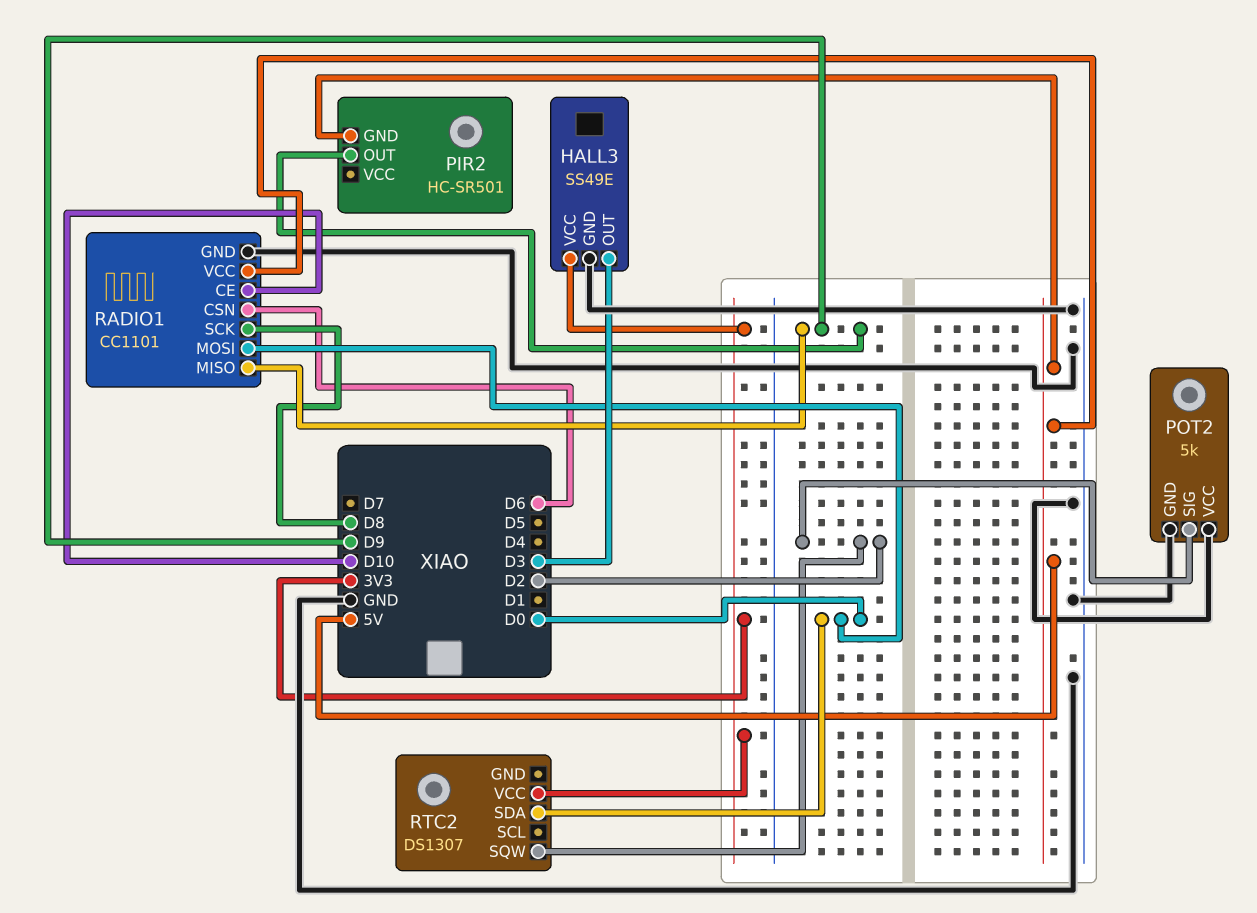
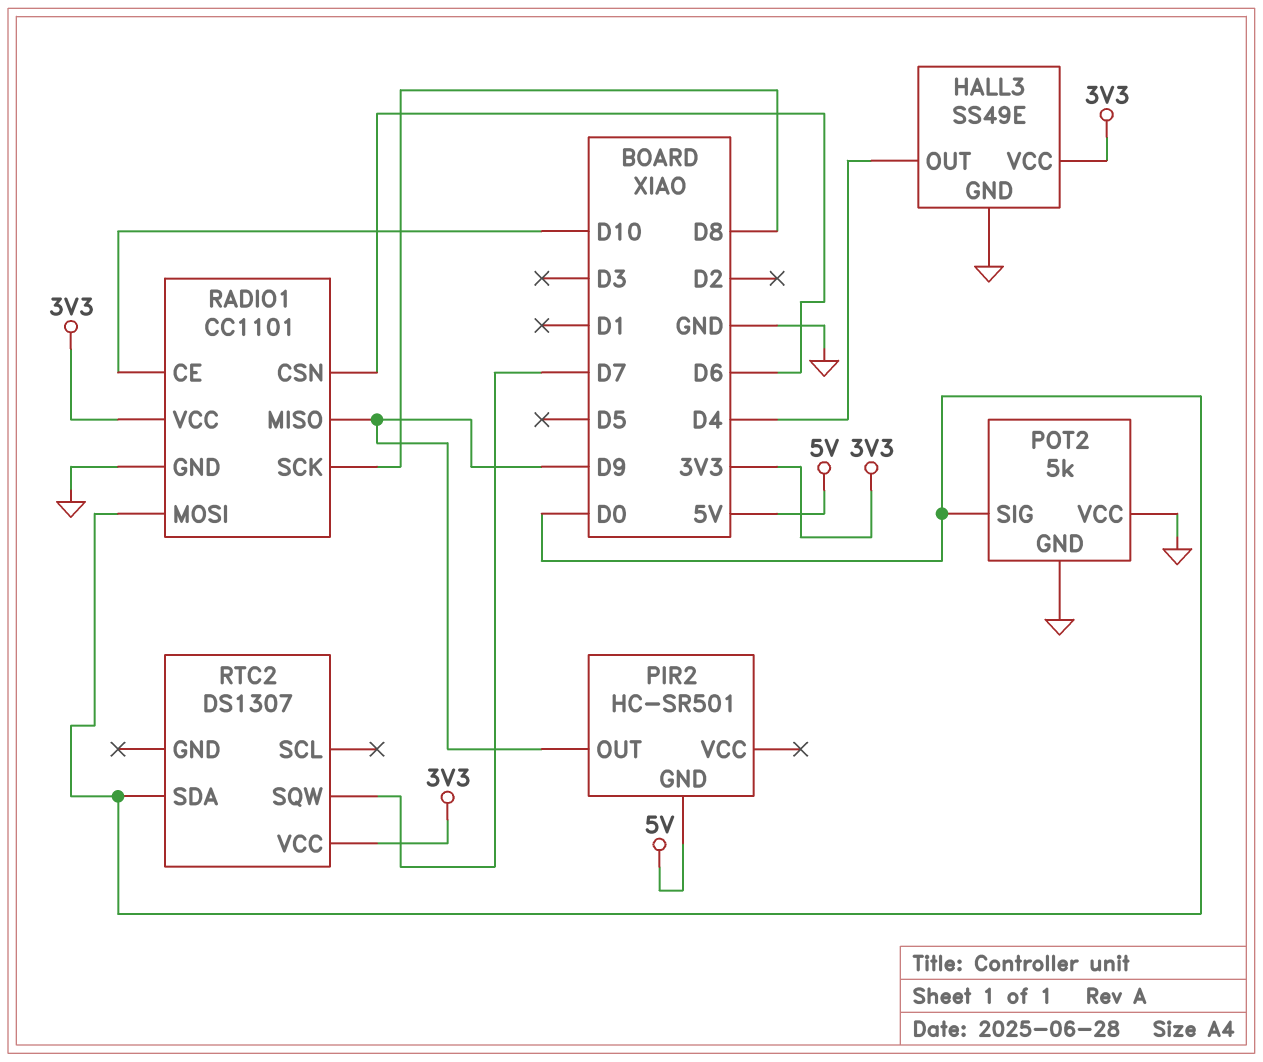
HALL3 pin OUT: D3 -> D4
POT2 pin SIG: D2 -> D0
RADIO1 pin VCC: 5V -> 3V3
RTC2 pin SQW: D2 -> D7

